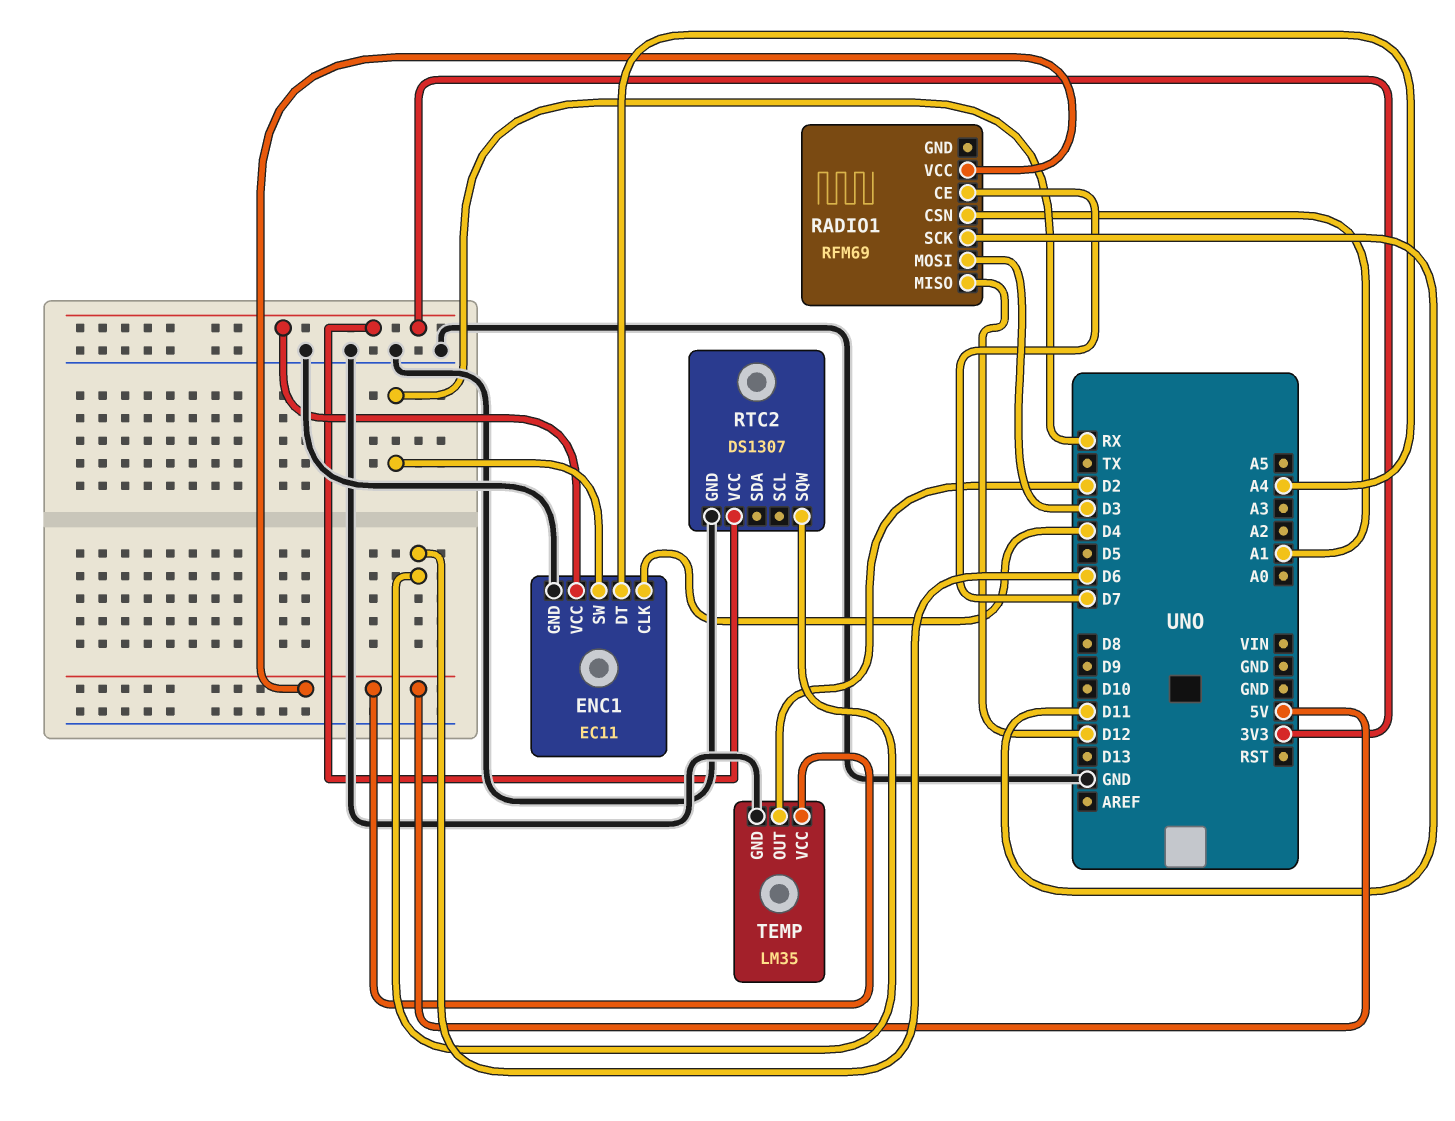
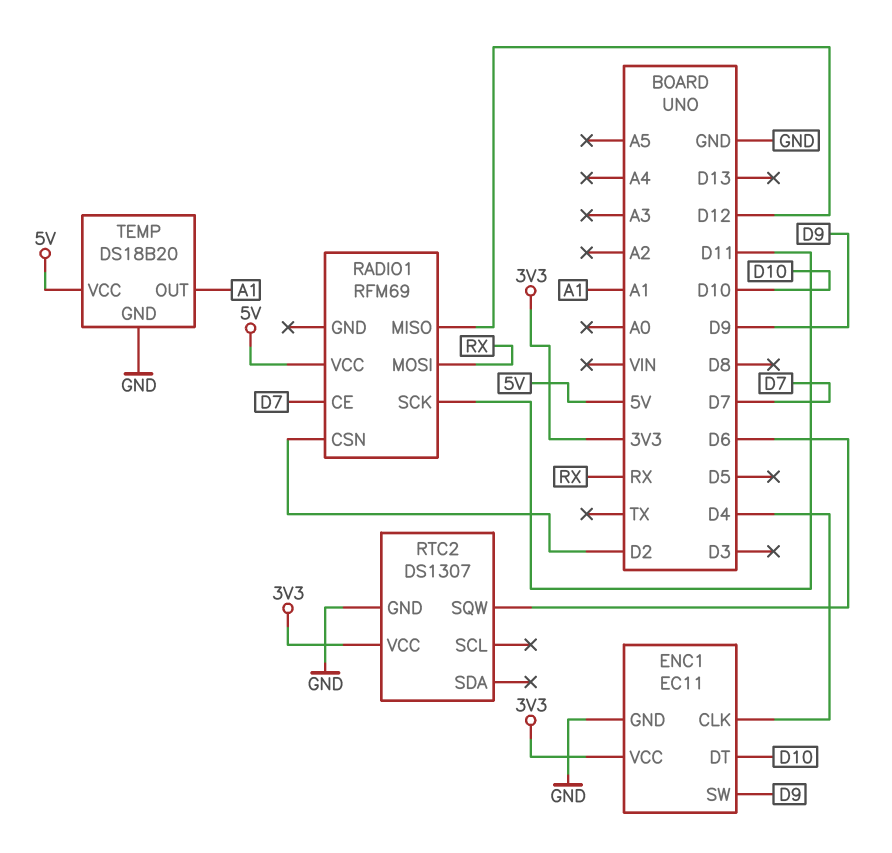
ENC1 pin DT: A4 -> D10
ENC1 pin SW: RX -> D9
RADIO1 pin CSN: A1 -> D2
RADIO1 pin MOSI: D3 -> RX
TEMP: LM35 -> DS18B20
TEMP pin OUT: D2 -> A1

